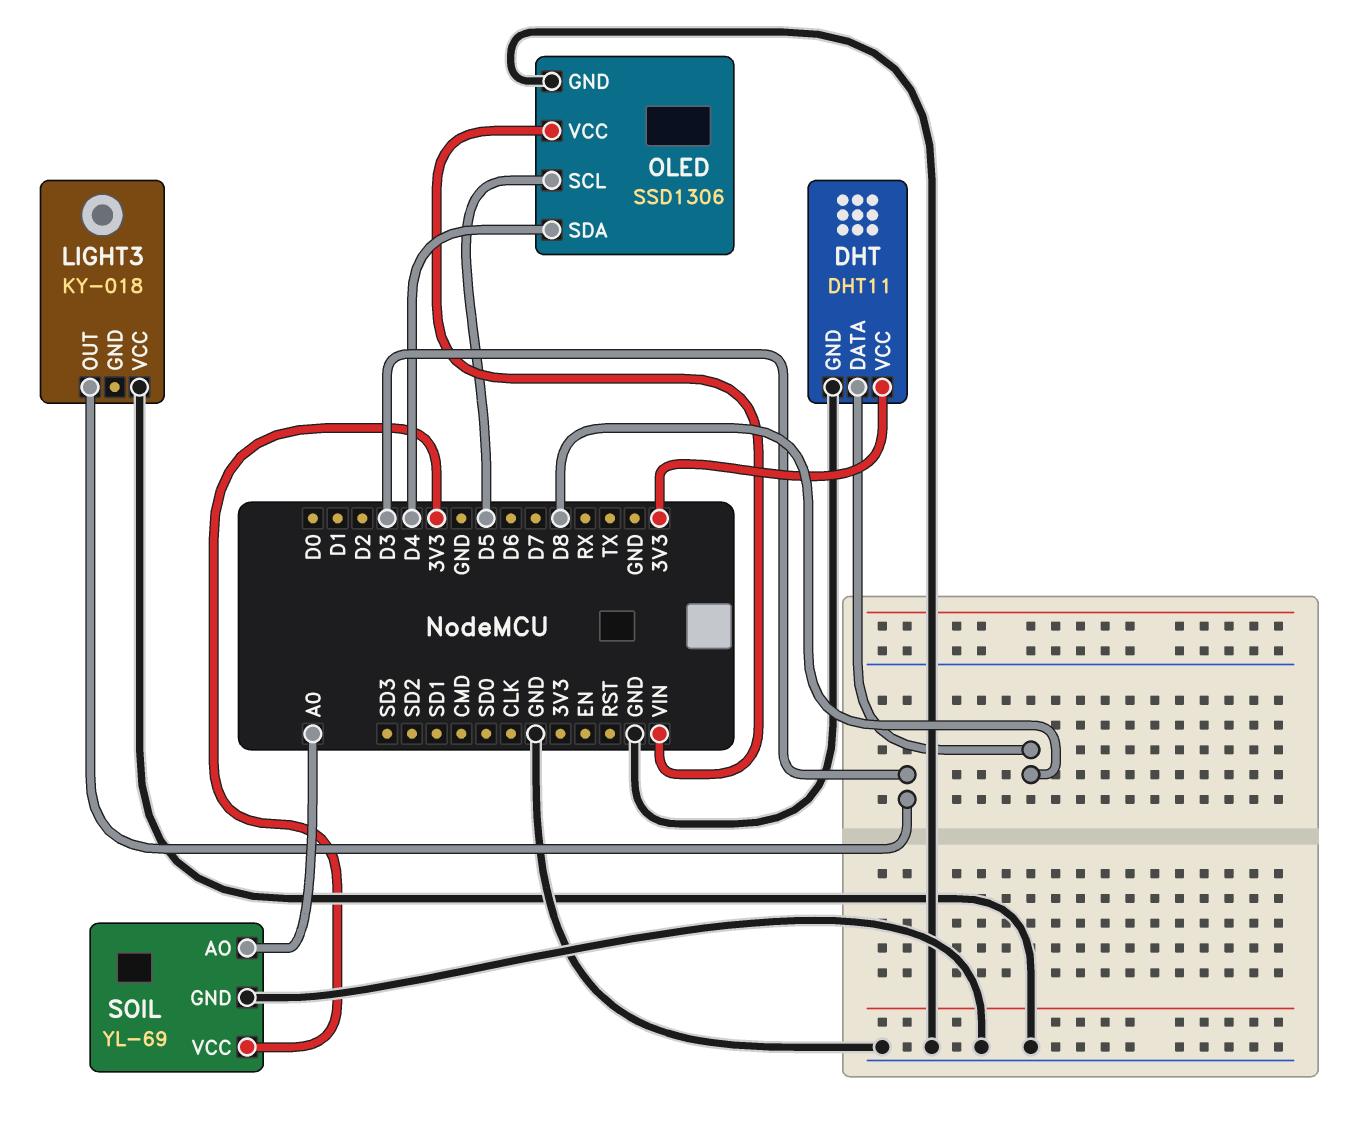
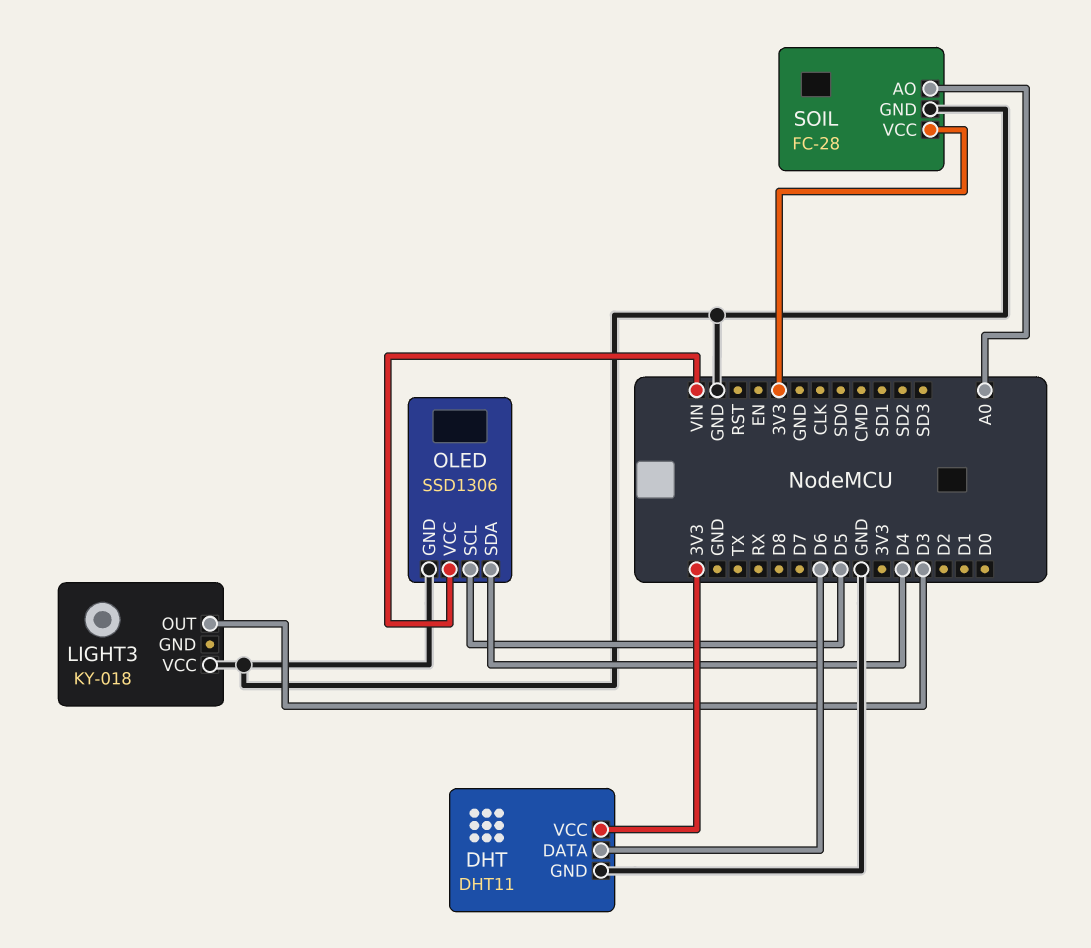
DHT pin DATA: D8 -> D6
SOIL: YL-69 -> FC-28

